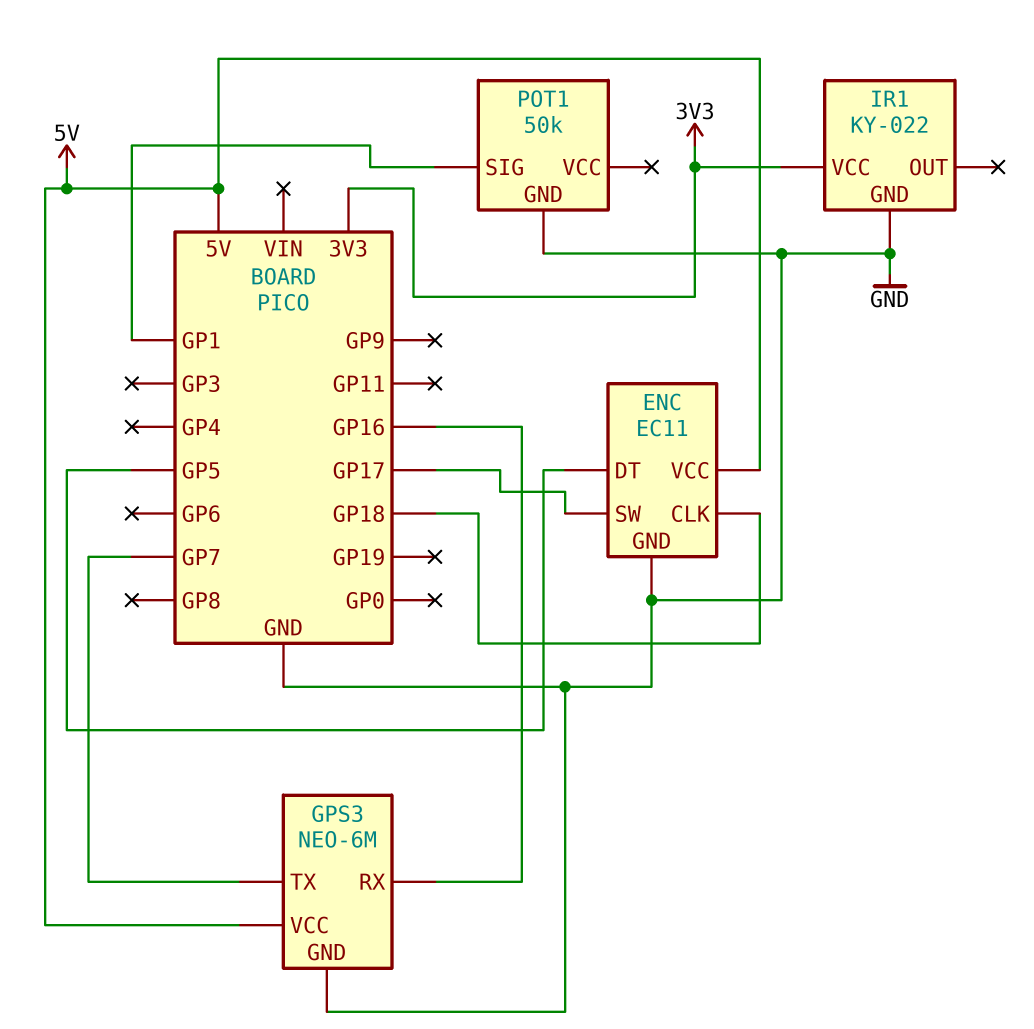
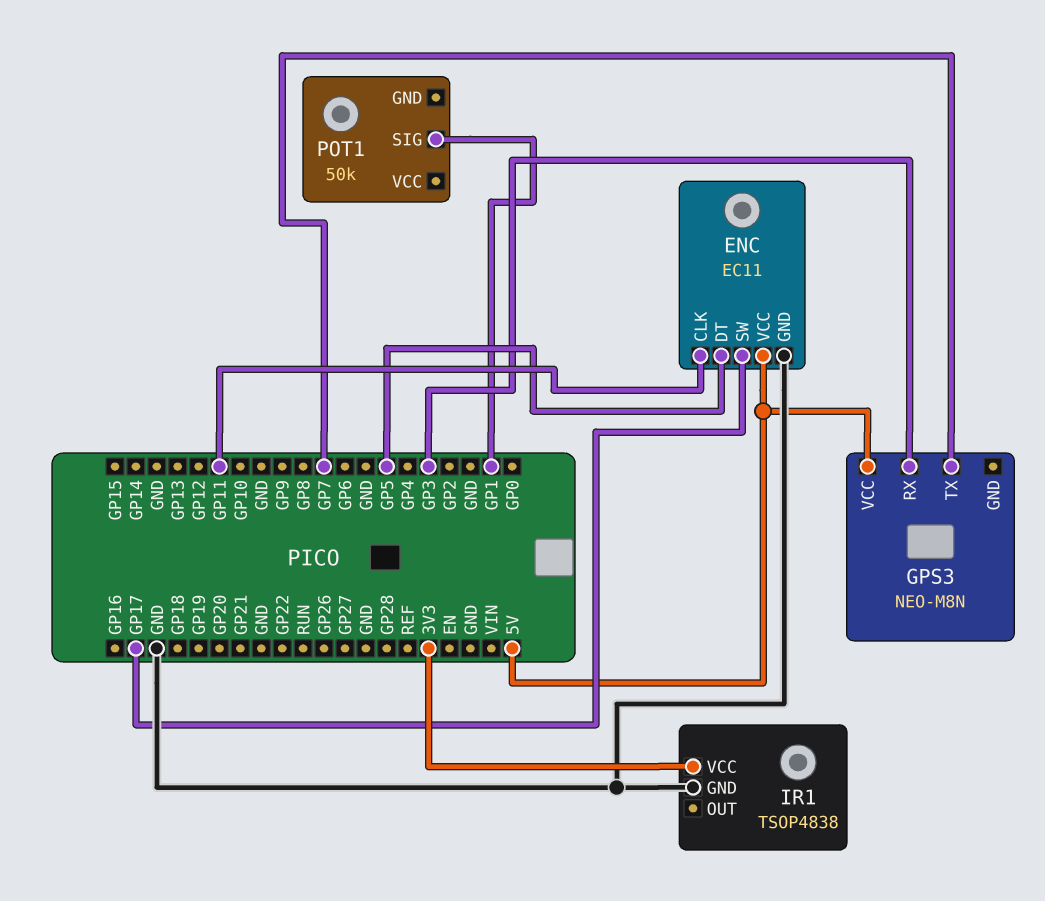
ENC pin CLK: GP18 -> GP11
GPS3: NEO-6M -> NEO-M8N
GPS3 pin GND: GND -> none
GPS3 pin RX: GP16 -> GP3
IR1: KY-022 -> TSOP4838
POT1 pin GND: GND -> none

